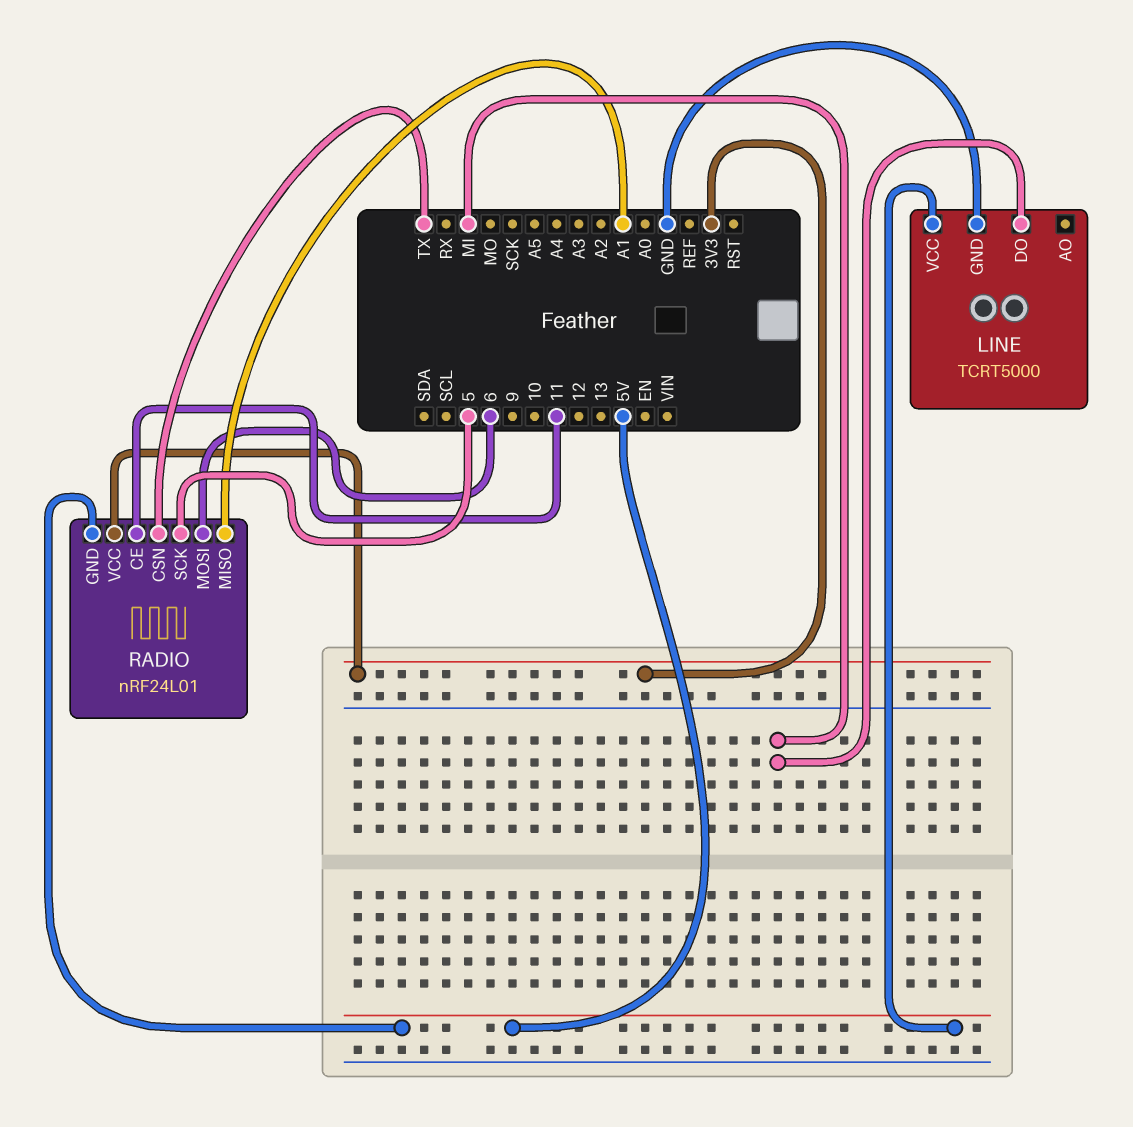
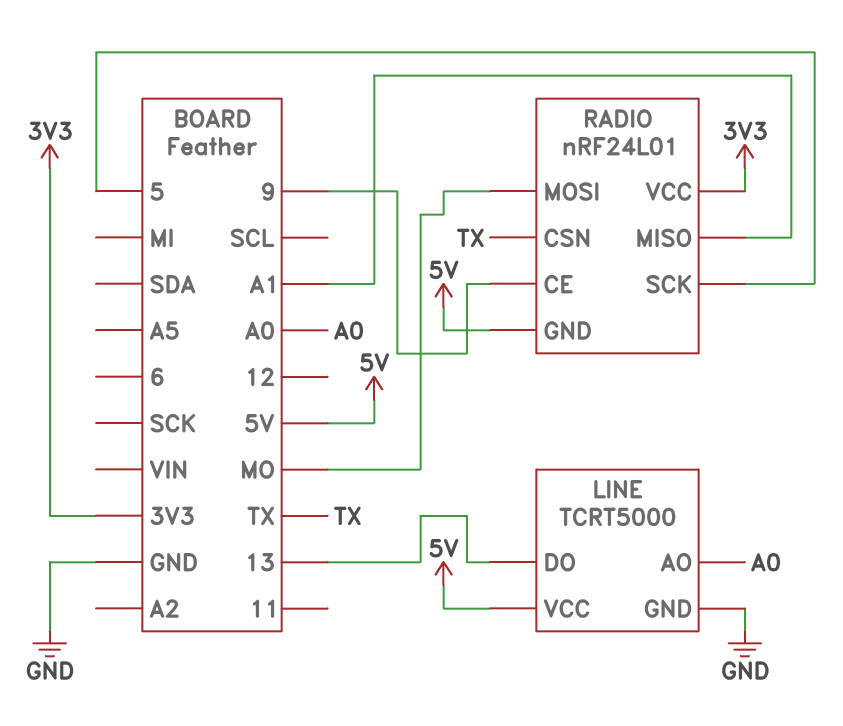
LINE pin AO: none -> A0
LINE pin DO: MI -> 13
RADIO pin CE: 11 -> 9
RADIO pin MOSI: 6 -> MO

